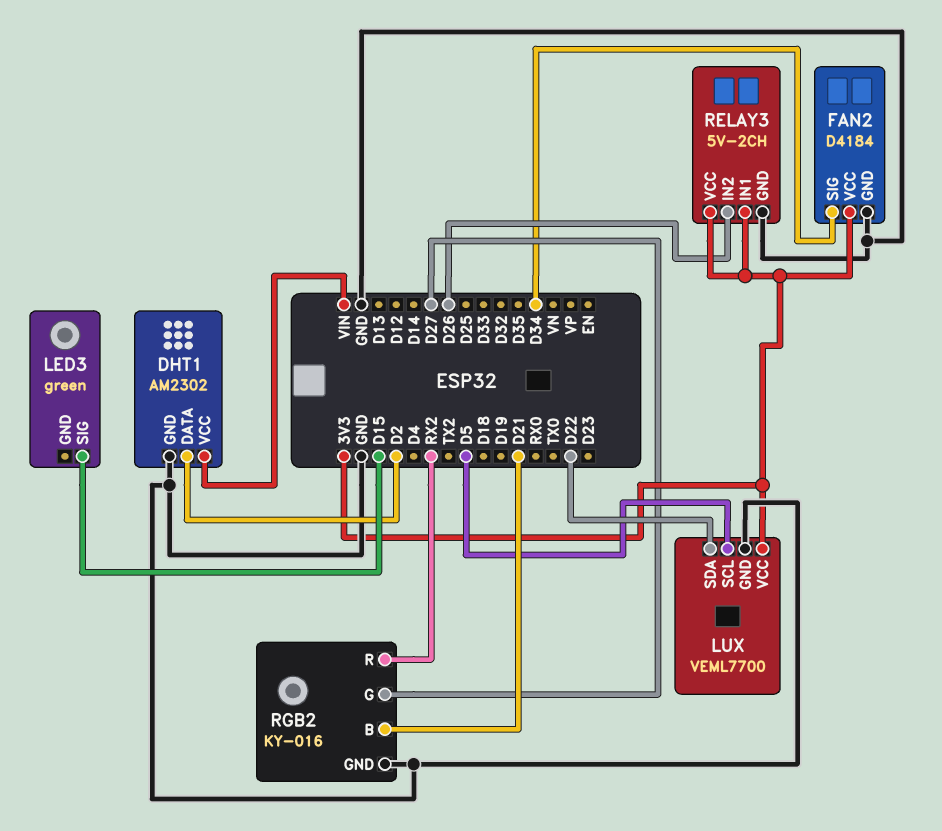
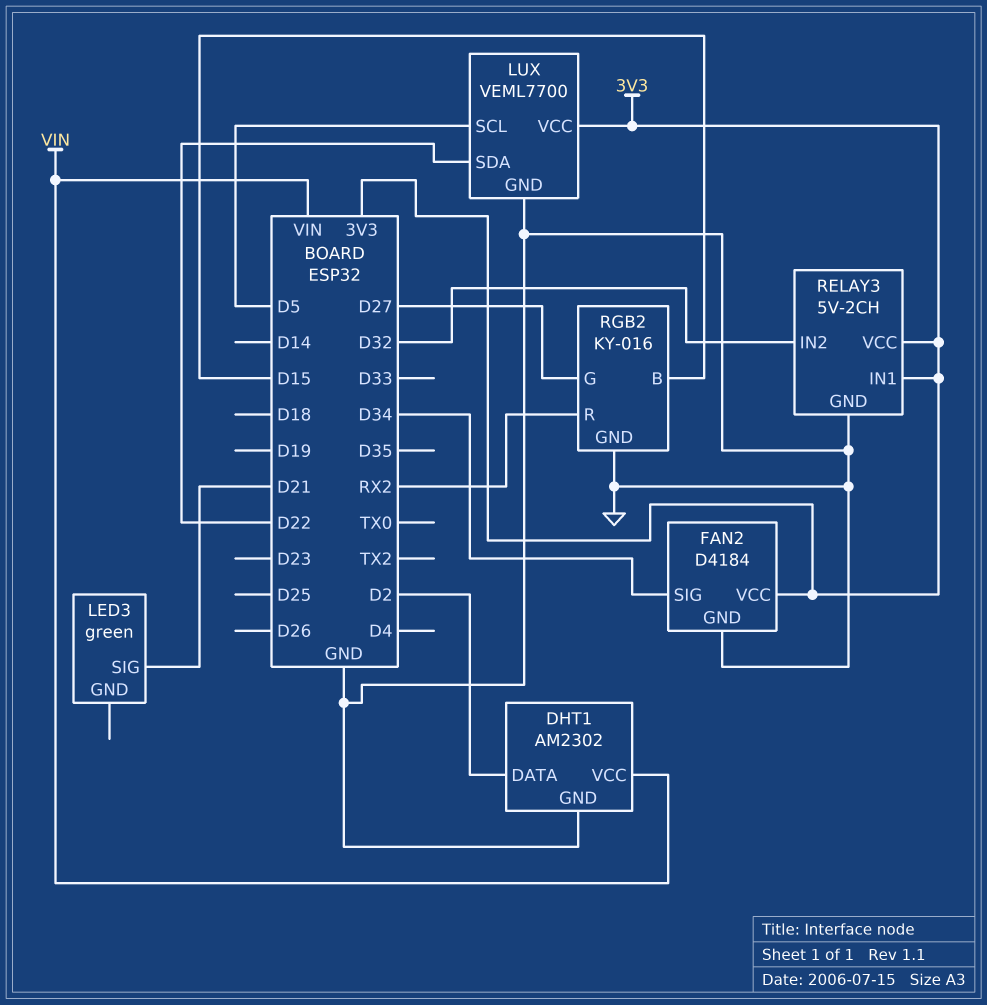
LED3 pin SIG: D15 -> D21
RELAY3 pin IN2: D26 -> D32
RGB2 pin B: D21 -> D15

